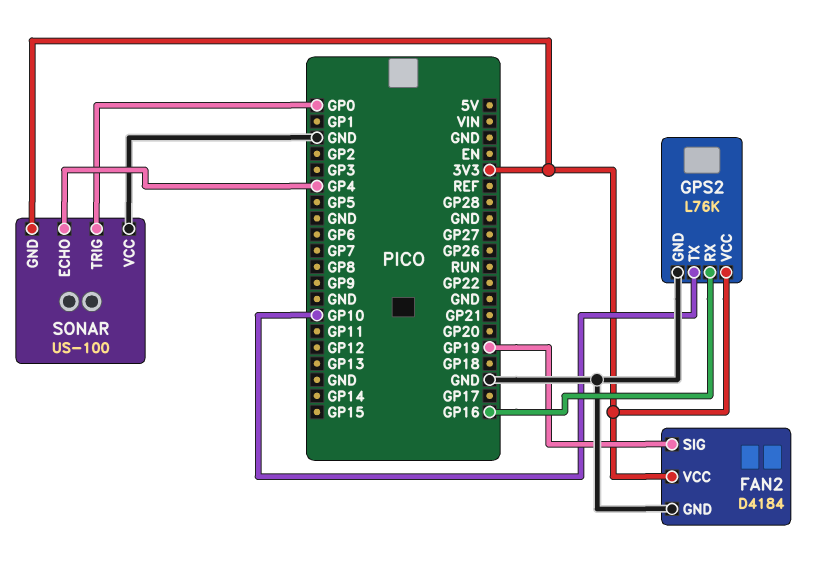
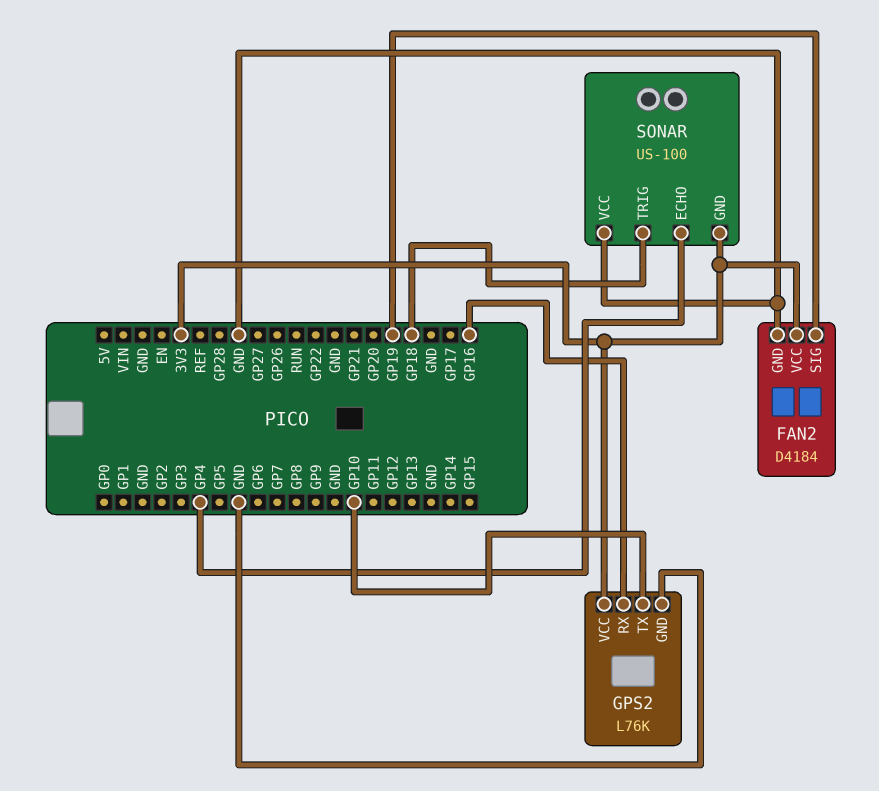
SONAR pin TRIG: GP0 -> GP18

